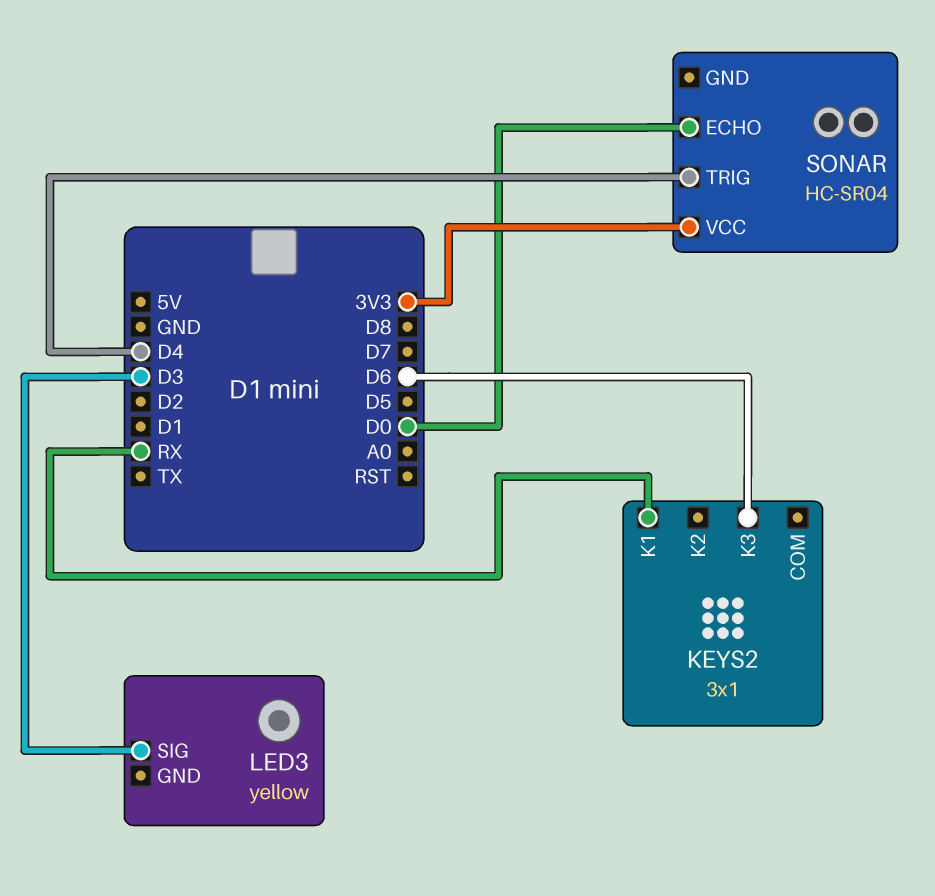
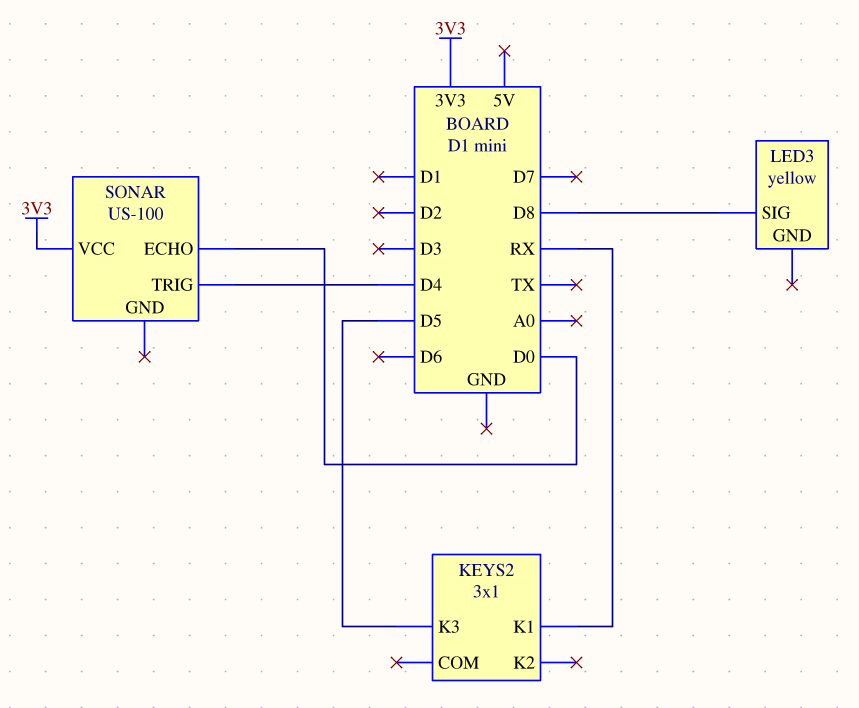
KEYS2 pin K3: D6 -> D5
LED3 pin SIG: D3 -> D8
SONAR: HC-SR04 -> US-100

